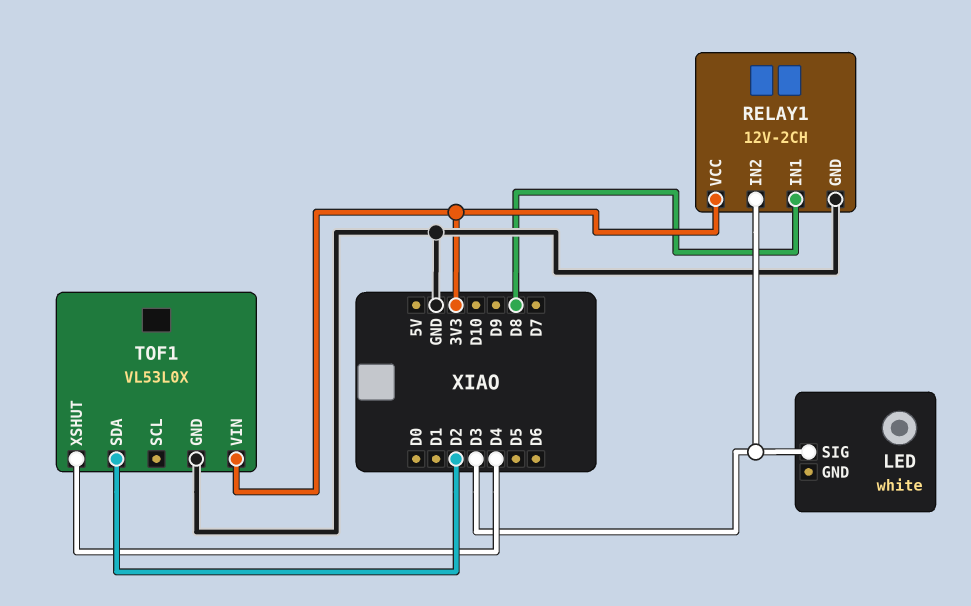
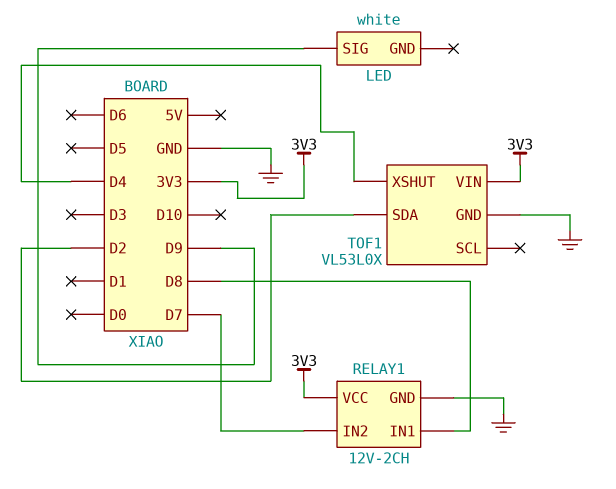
LED pin SIG: D3 -> D9
RELAY1 pin IN2: D3 -> D7

